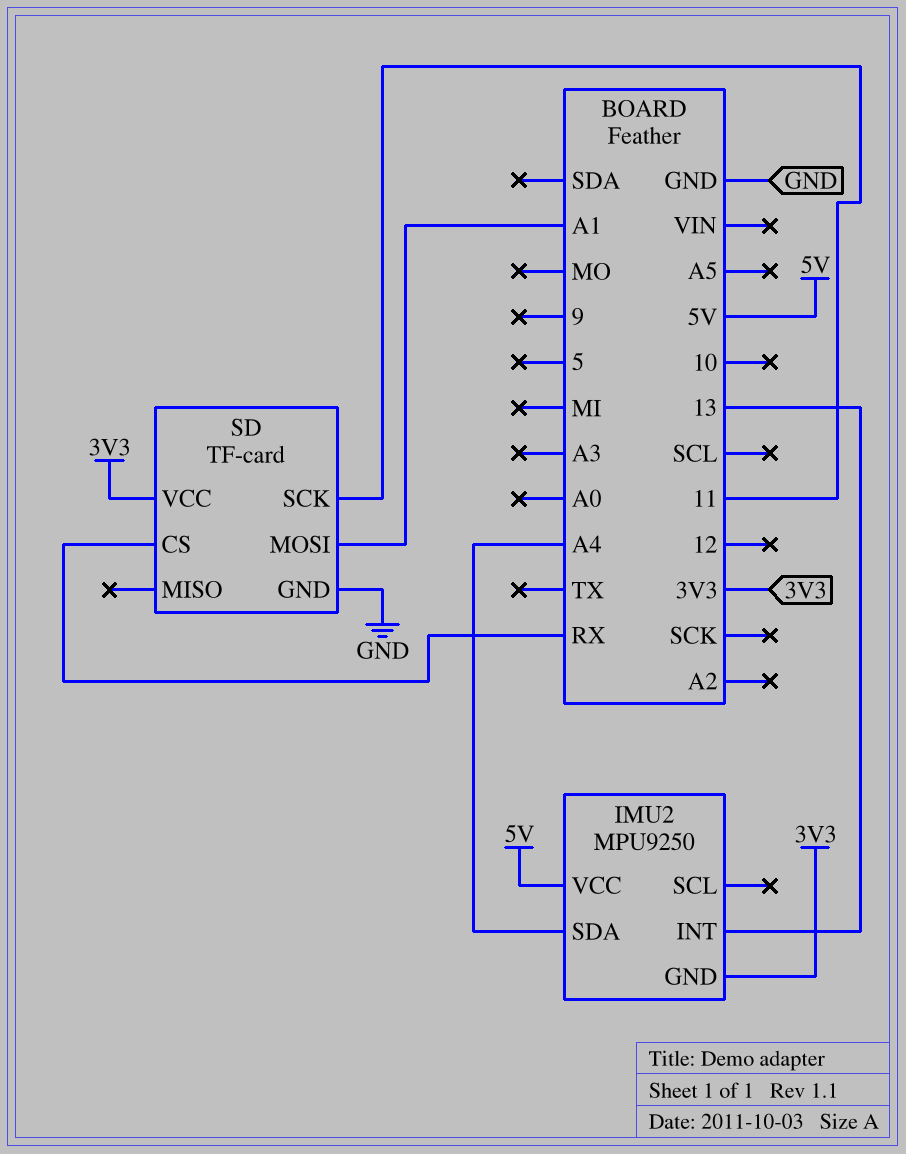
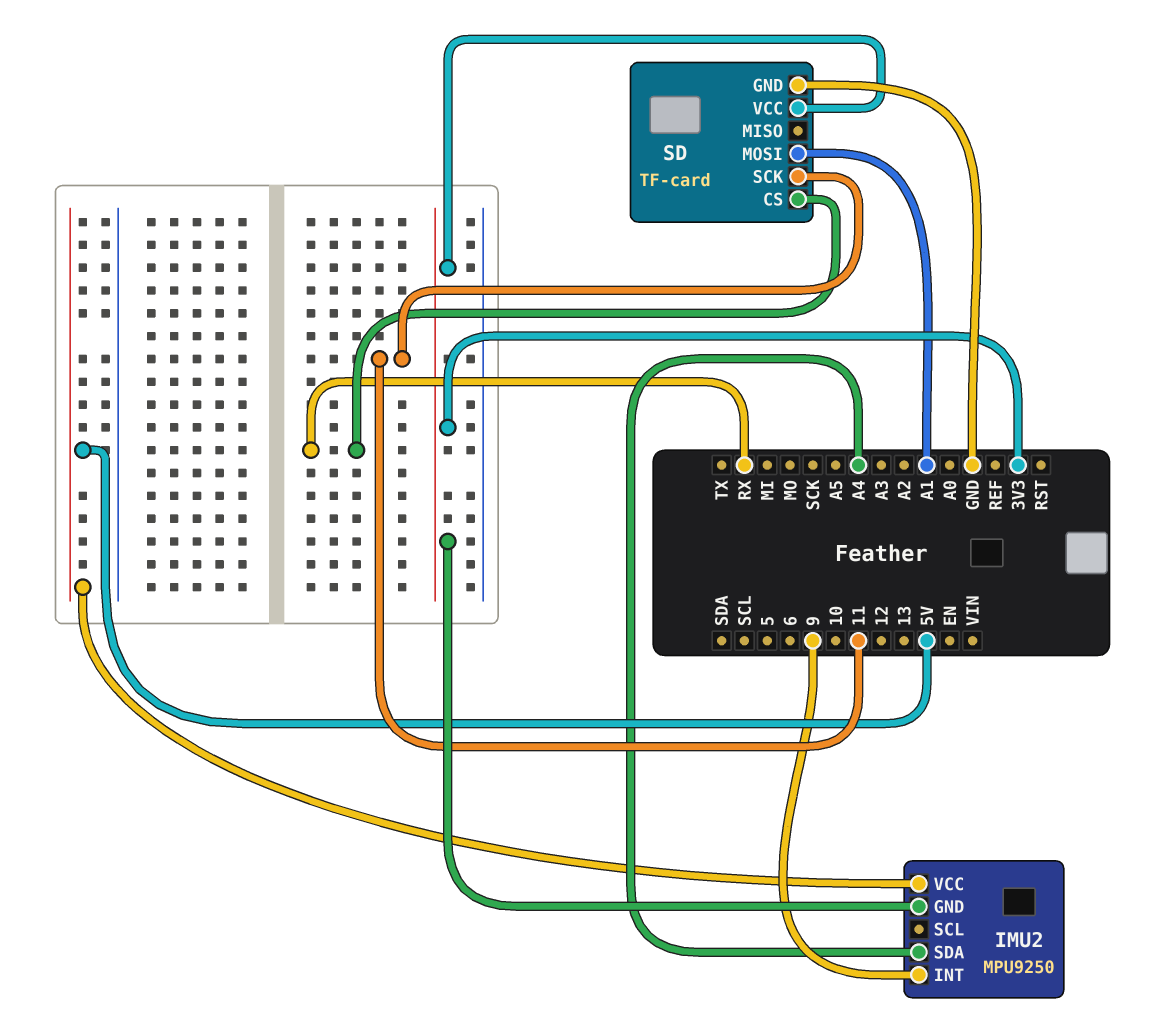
IMU2 pin INT: 13 -> 9

